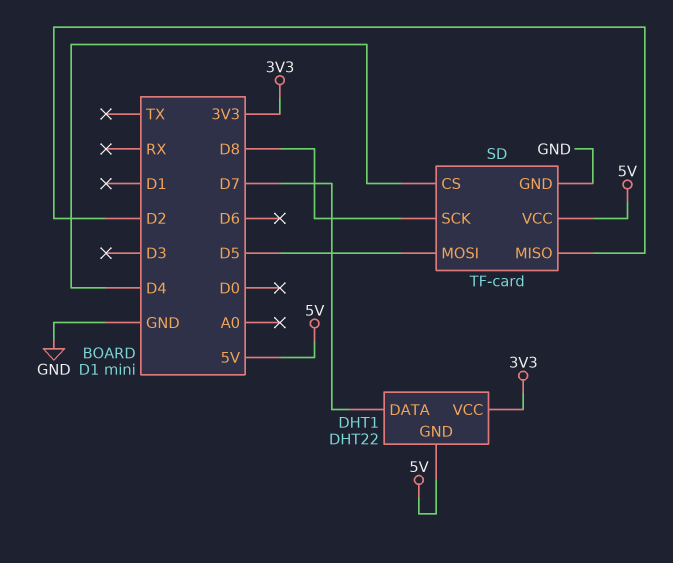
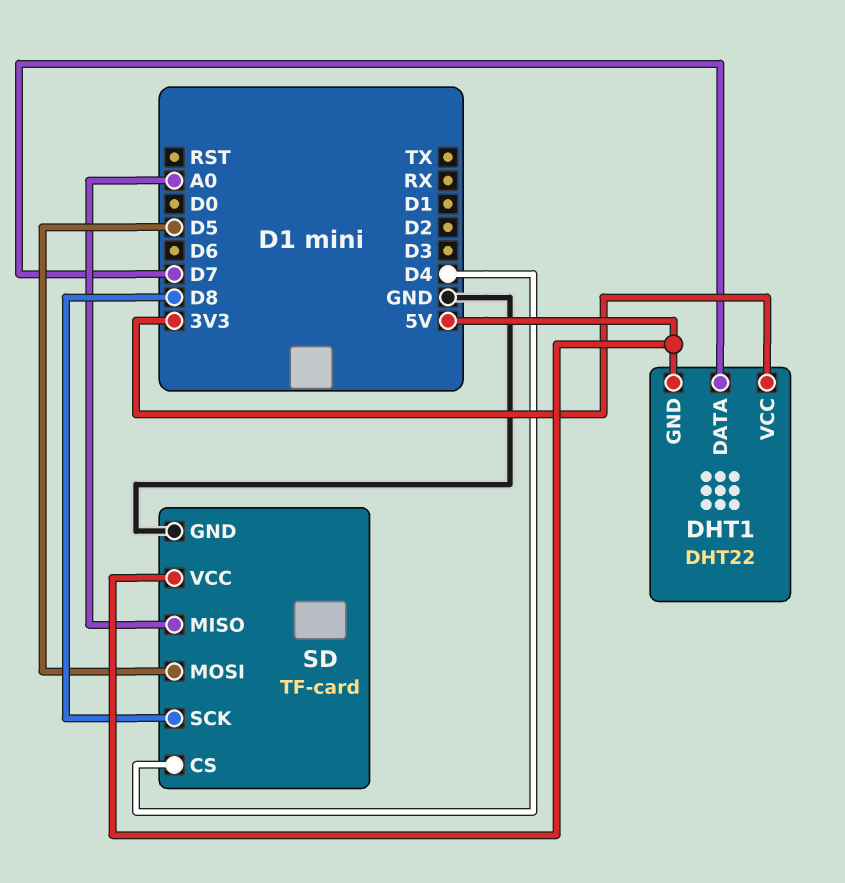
SD pin MISO: D2 -> A0

